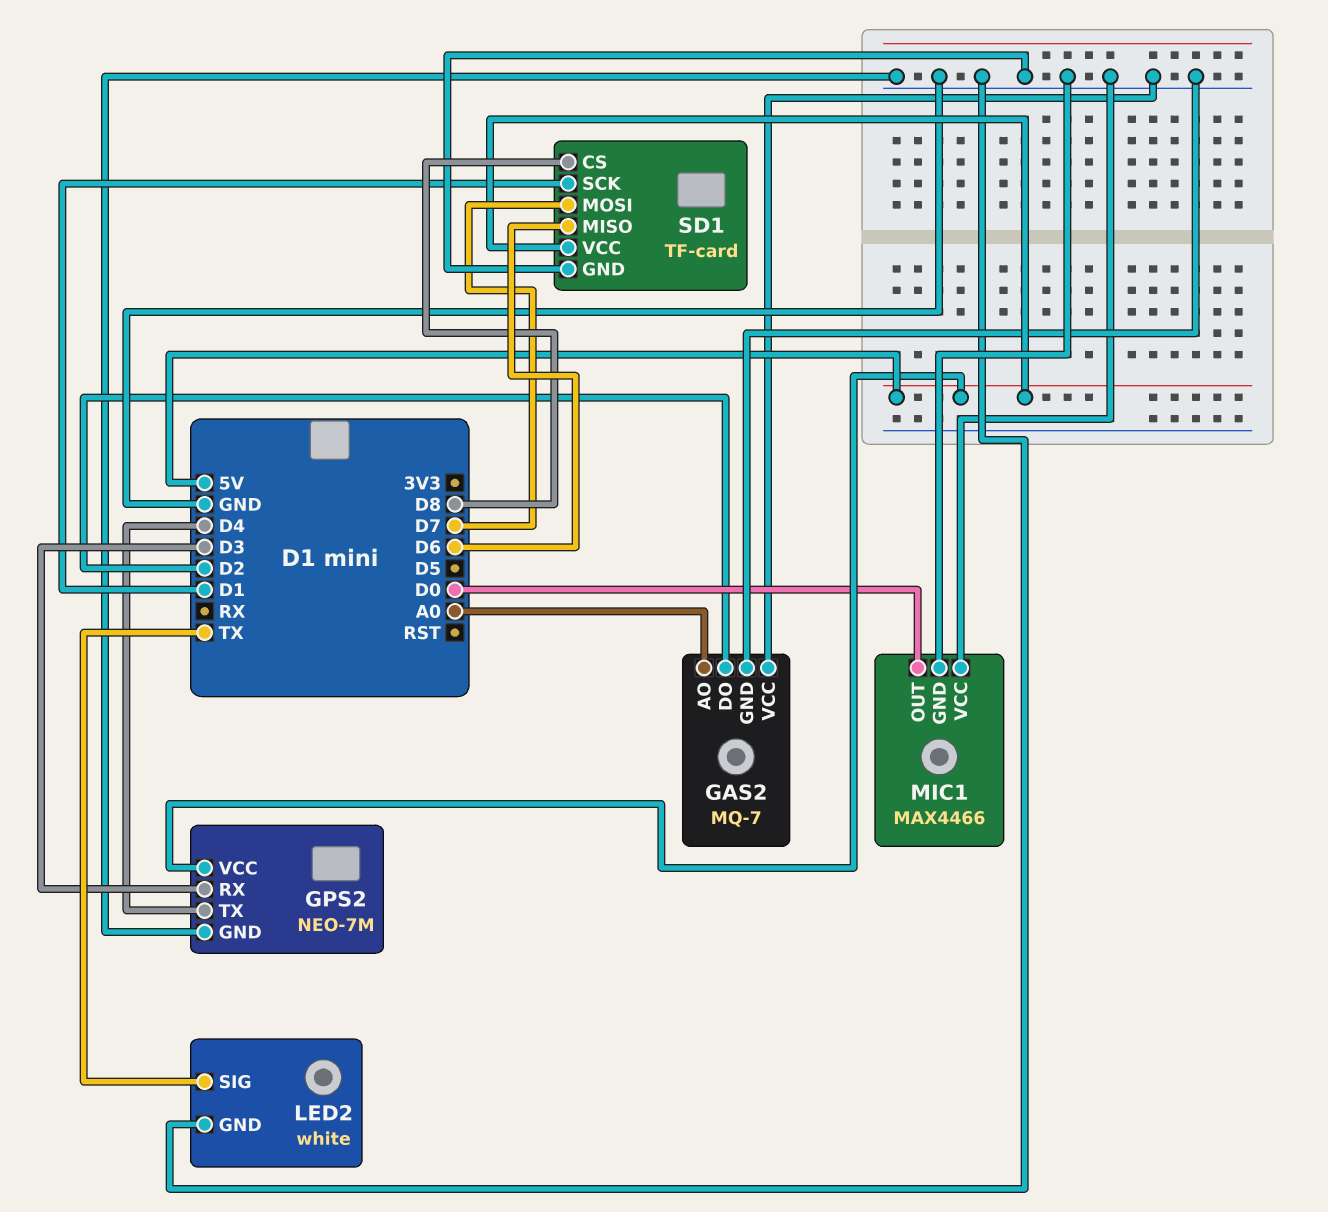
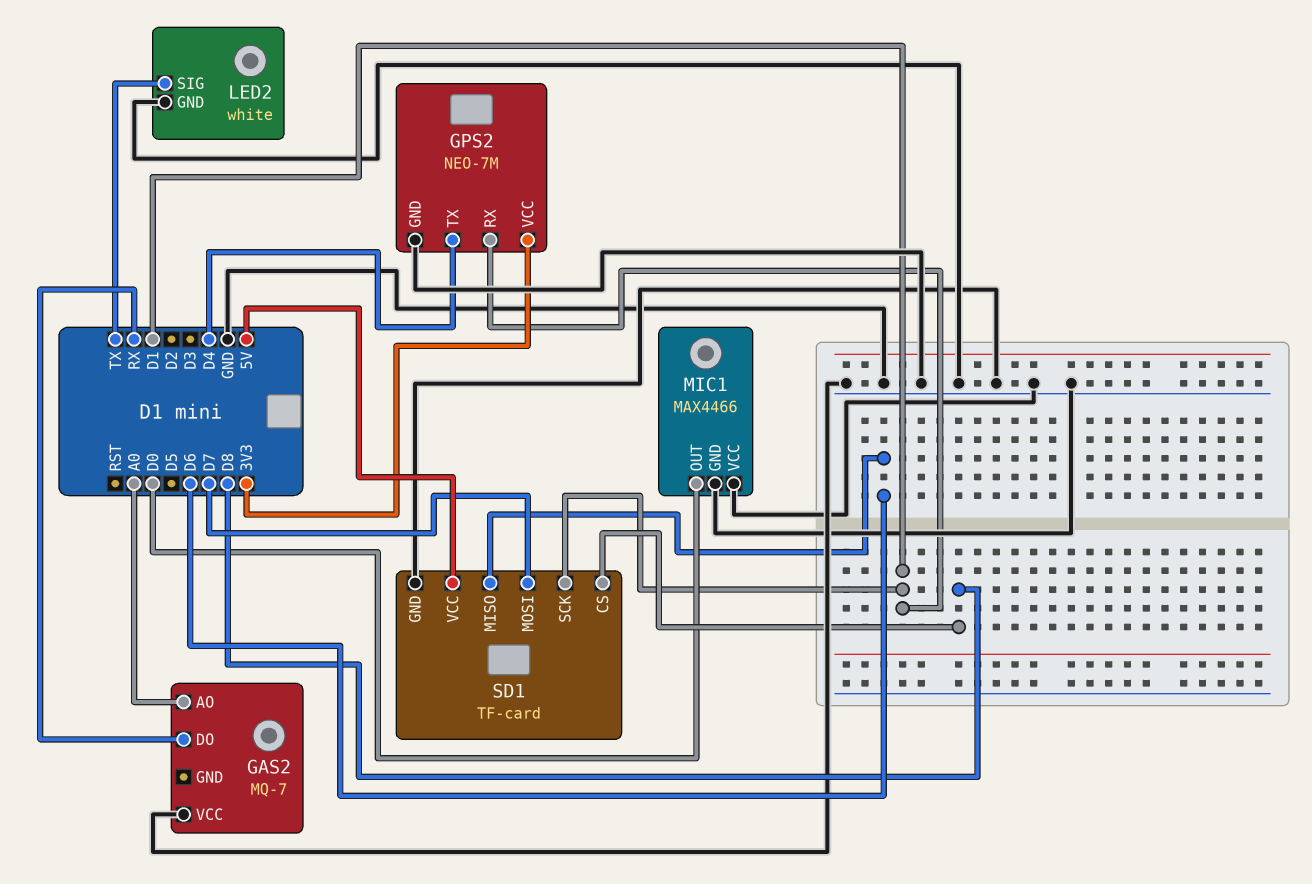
GAS2 pin DO: D2 -> RX
GAS2 pin GND: GND -> none
GPS2 pin RX: D3 -> D1
GPS2 pin VCC: 5V -> 3V3

